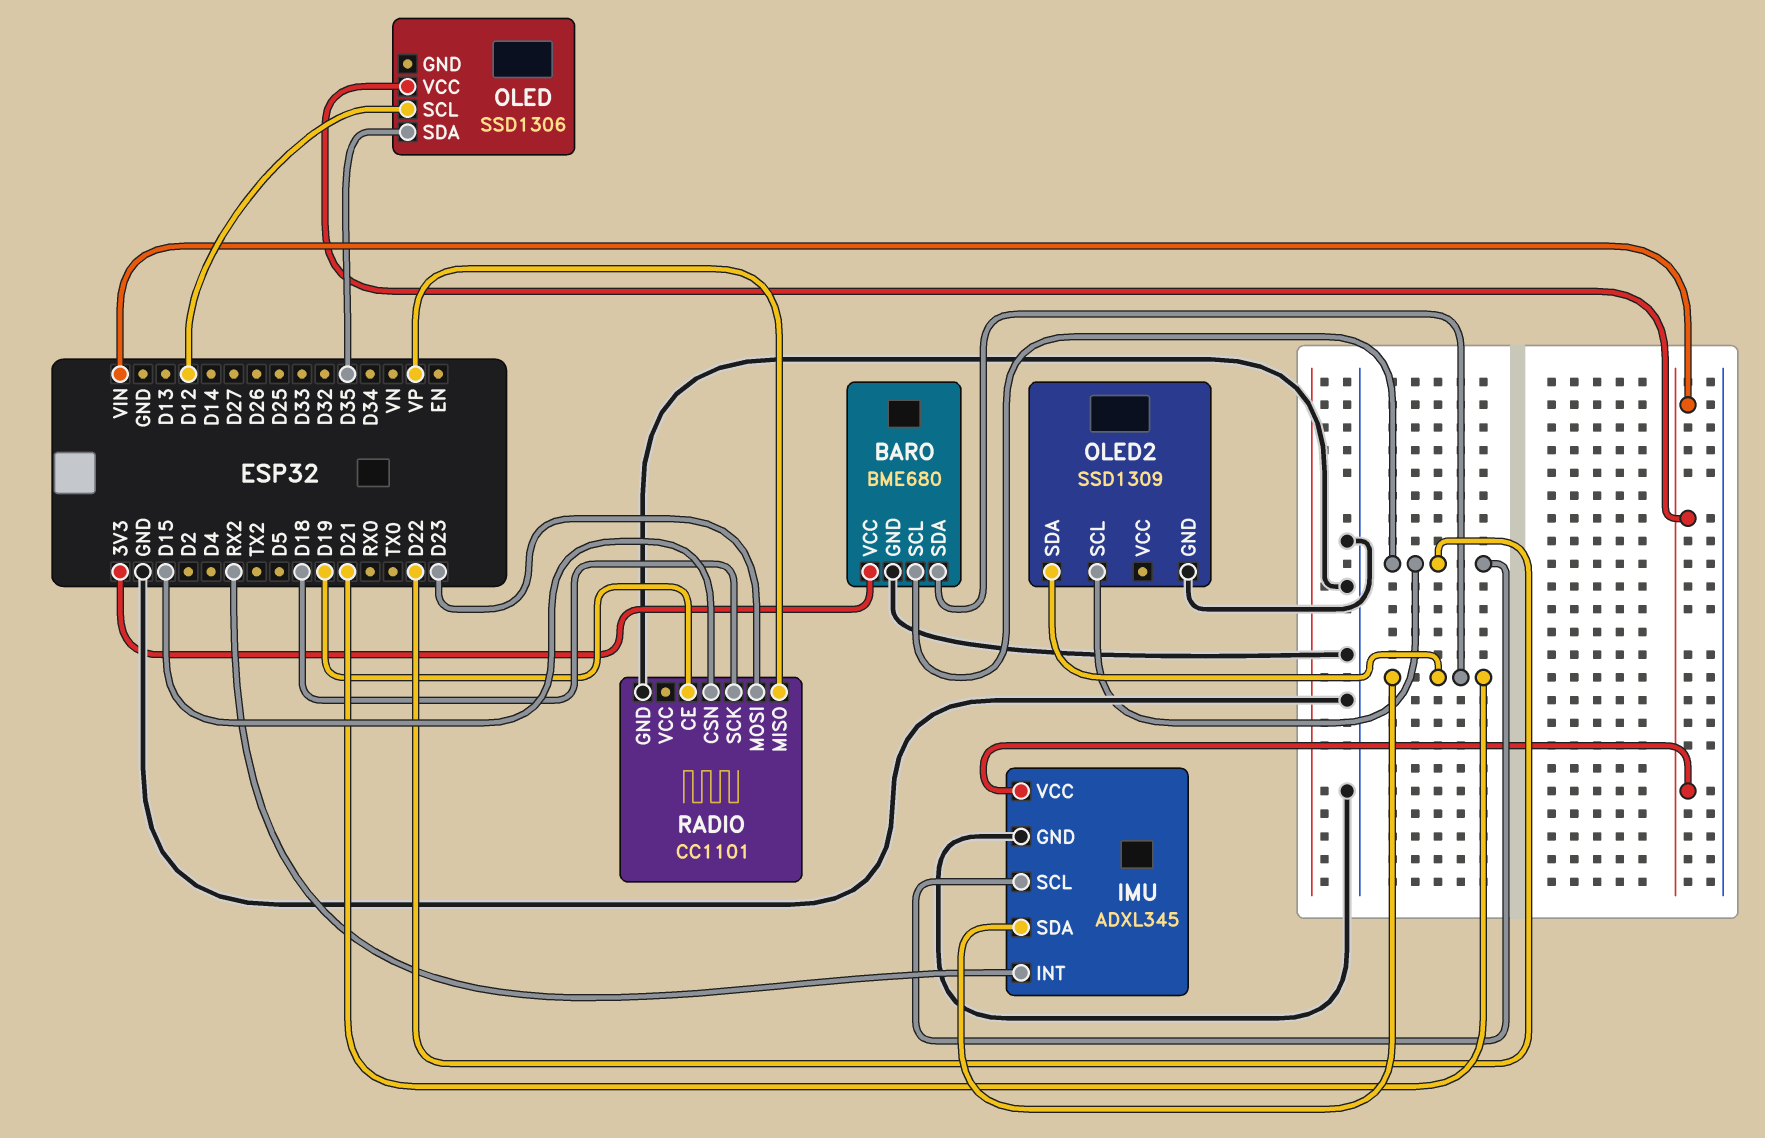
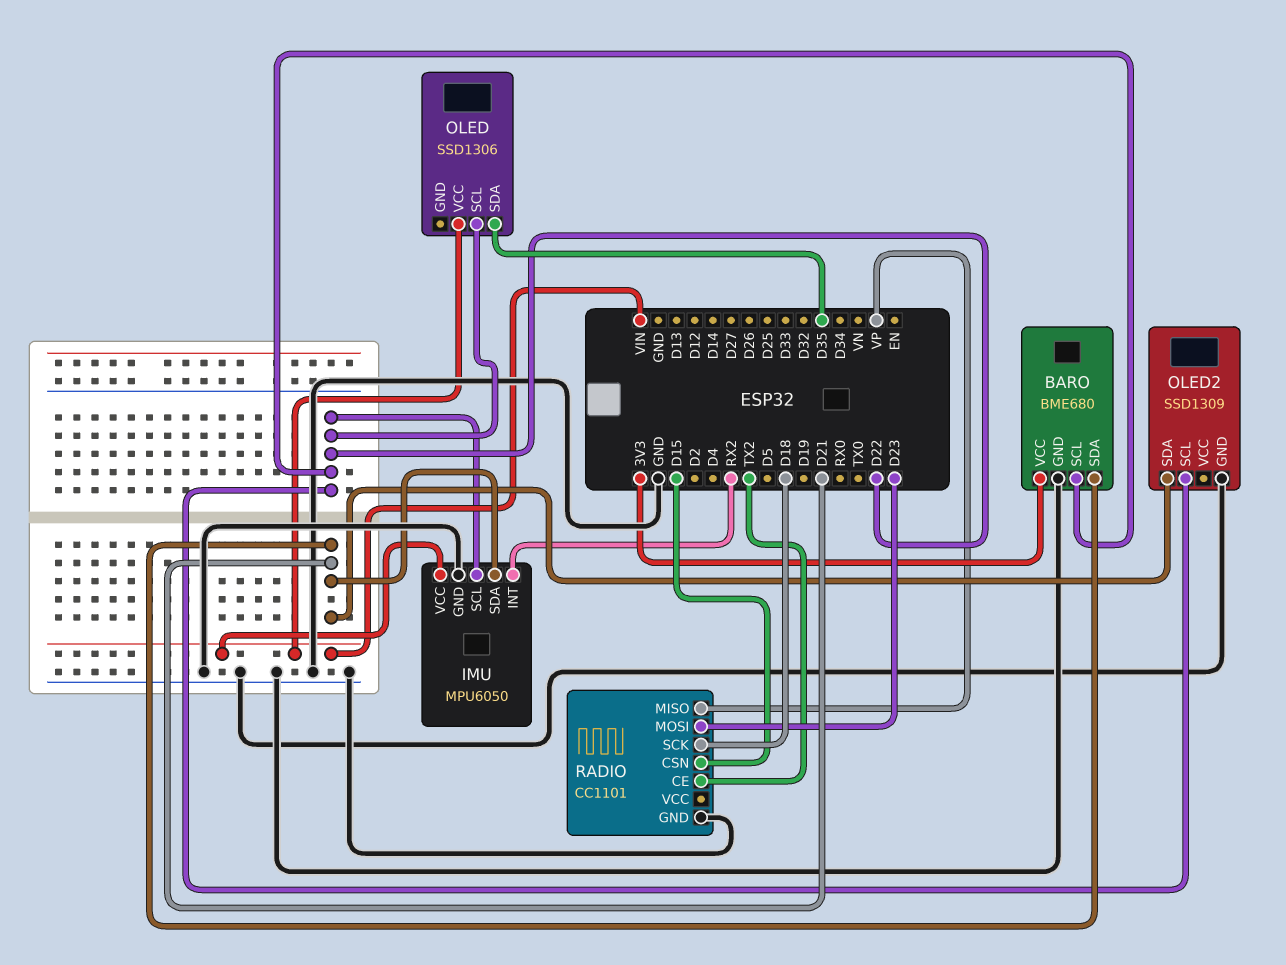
IMU: ADXL345 -> MPU6050
OLED pin SCL: D12 -> D22
RADIO pin CE: D19 -> TX2

